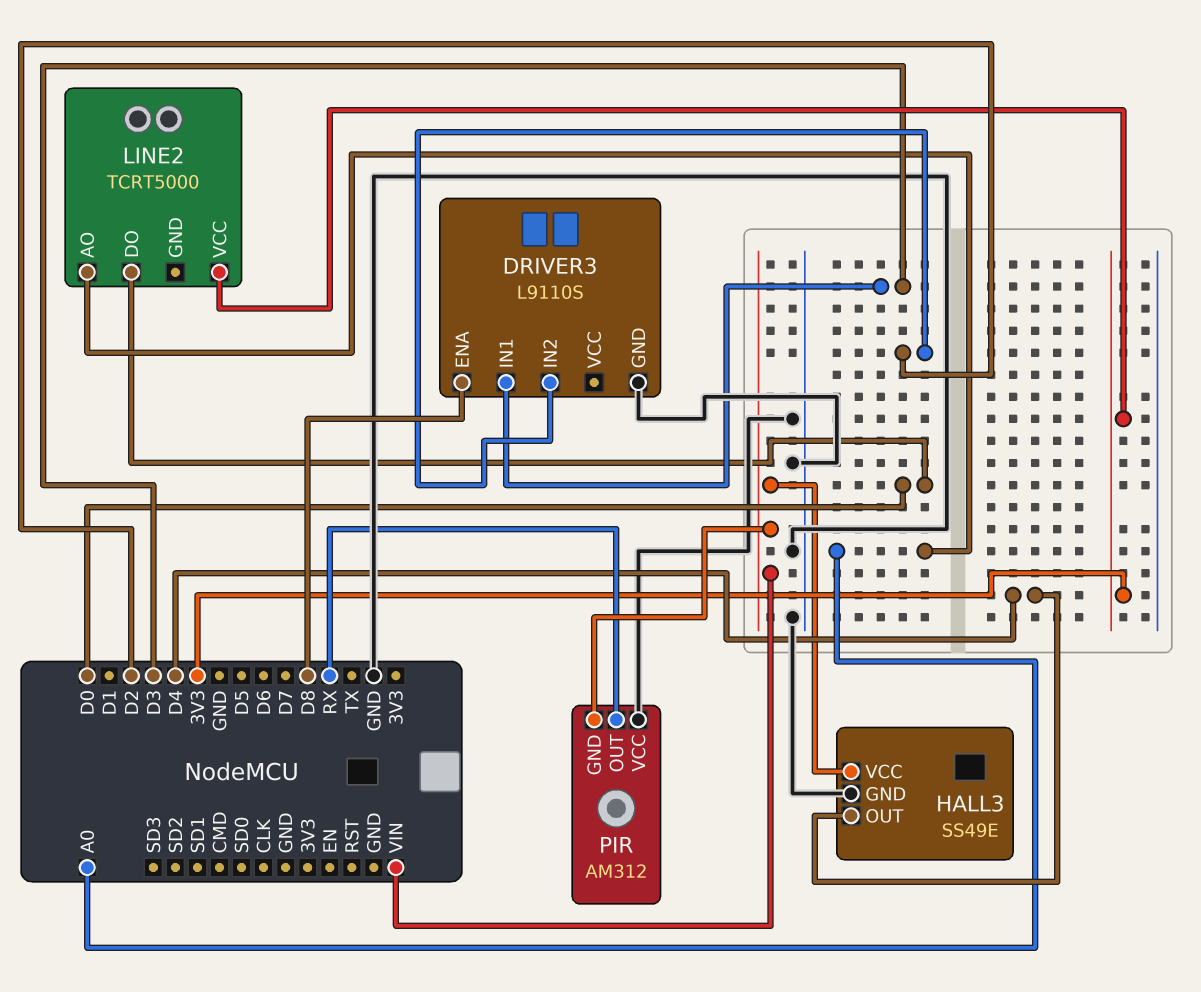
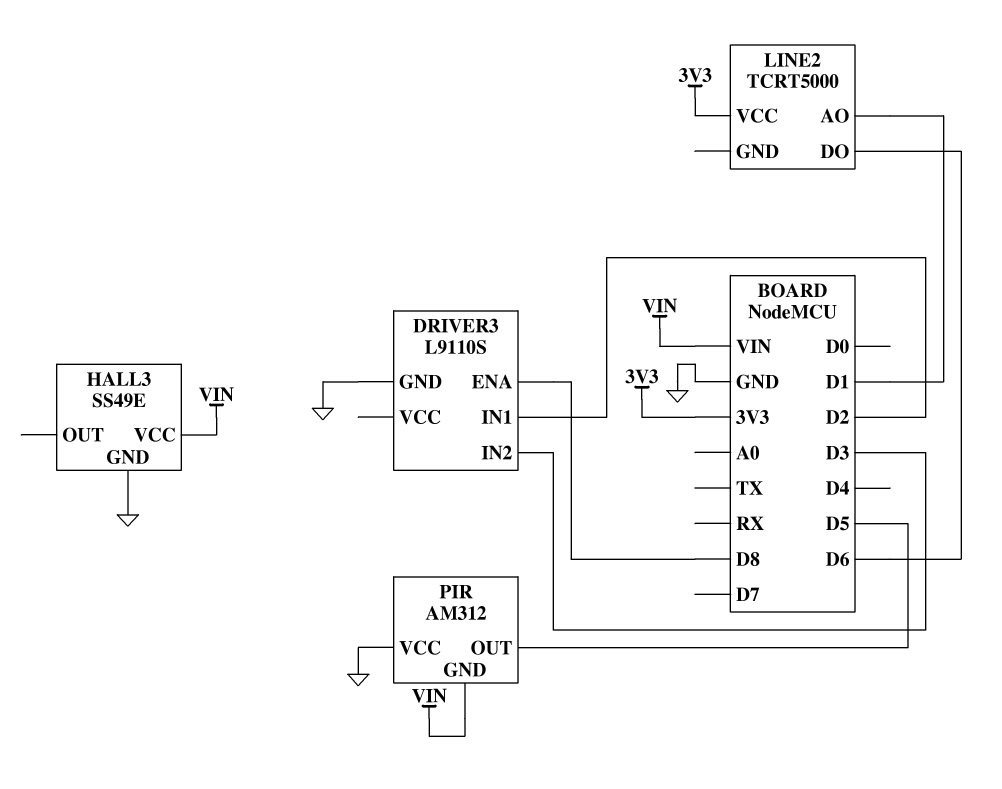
DRIVER3 pin IN1: D3 -> D2
DRIVER3 pin IN2: D2 -> D3
HALL3 pin OUT: D4 -> none
LINE2 pin AO: A0 -> D1
LINE2 pin DO: D0 -> D6
PIR pin OUT: RX -> D5

